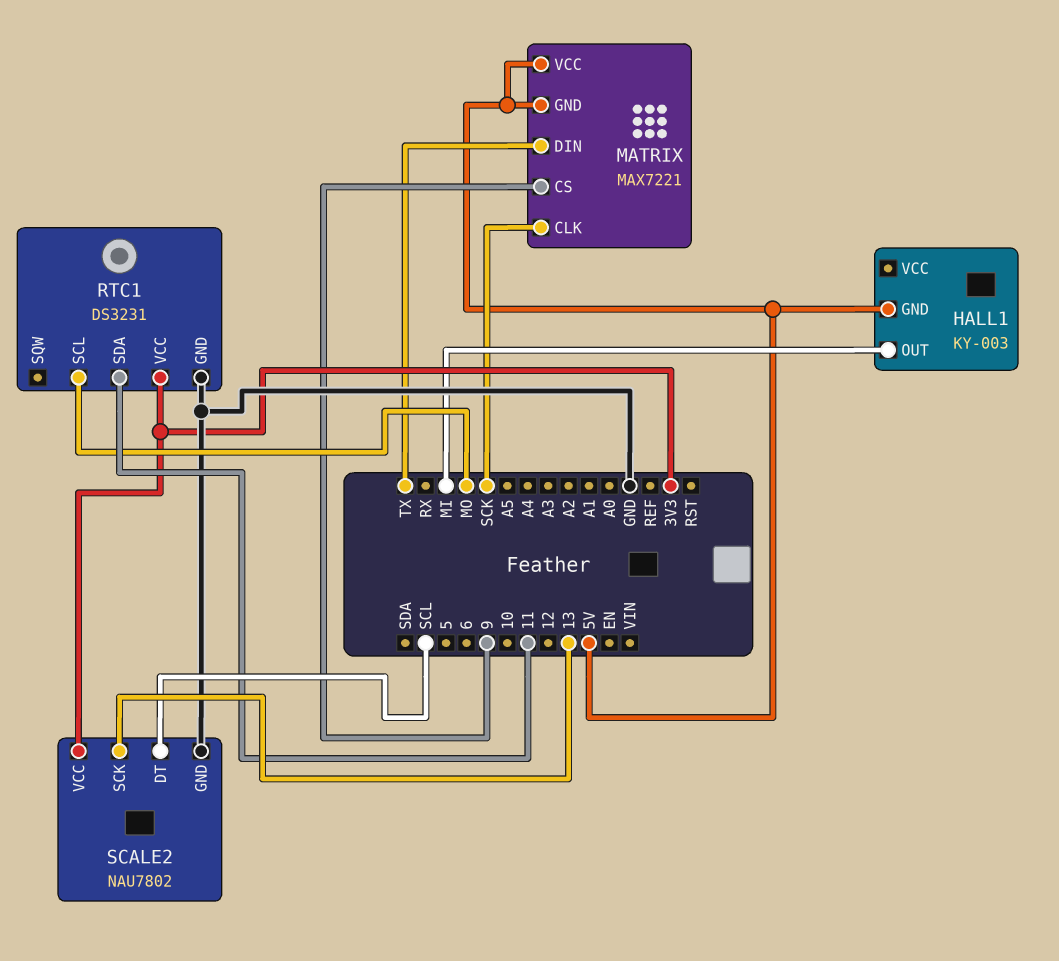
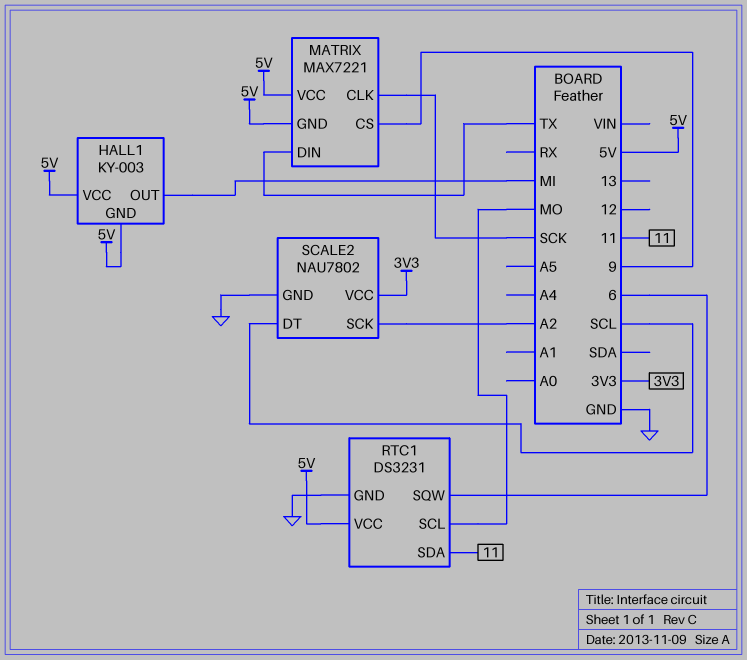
HALL1 pin VCC: none -> 5V
RTC1 pin SQW: none -> 6
RTC1 pin VCC: 3V3 -> 5V
SCALE2 pin SCK: 13 -> A2

